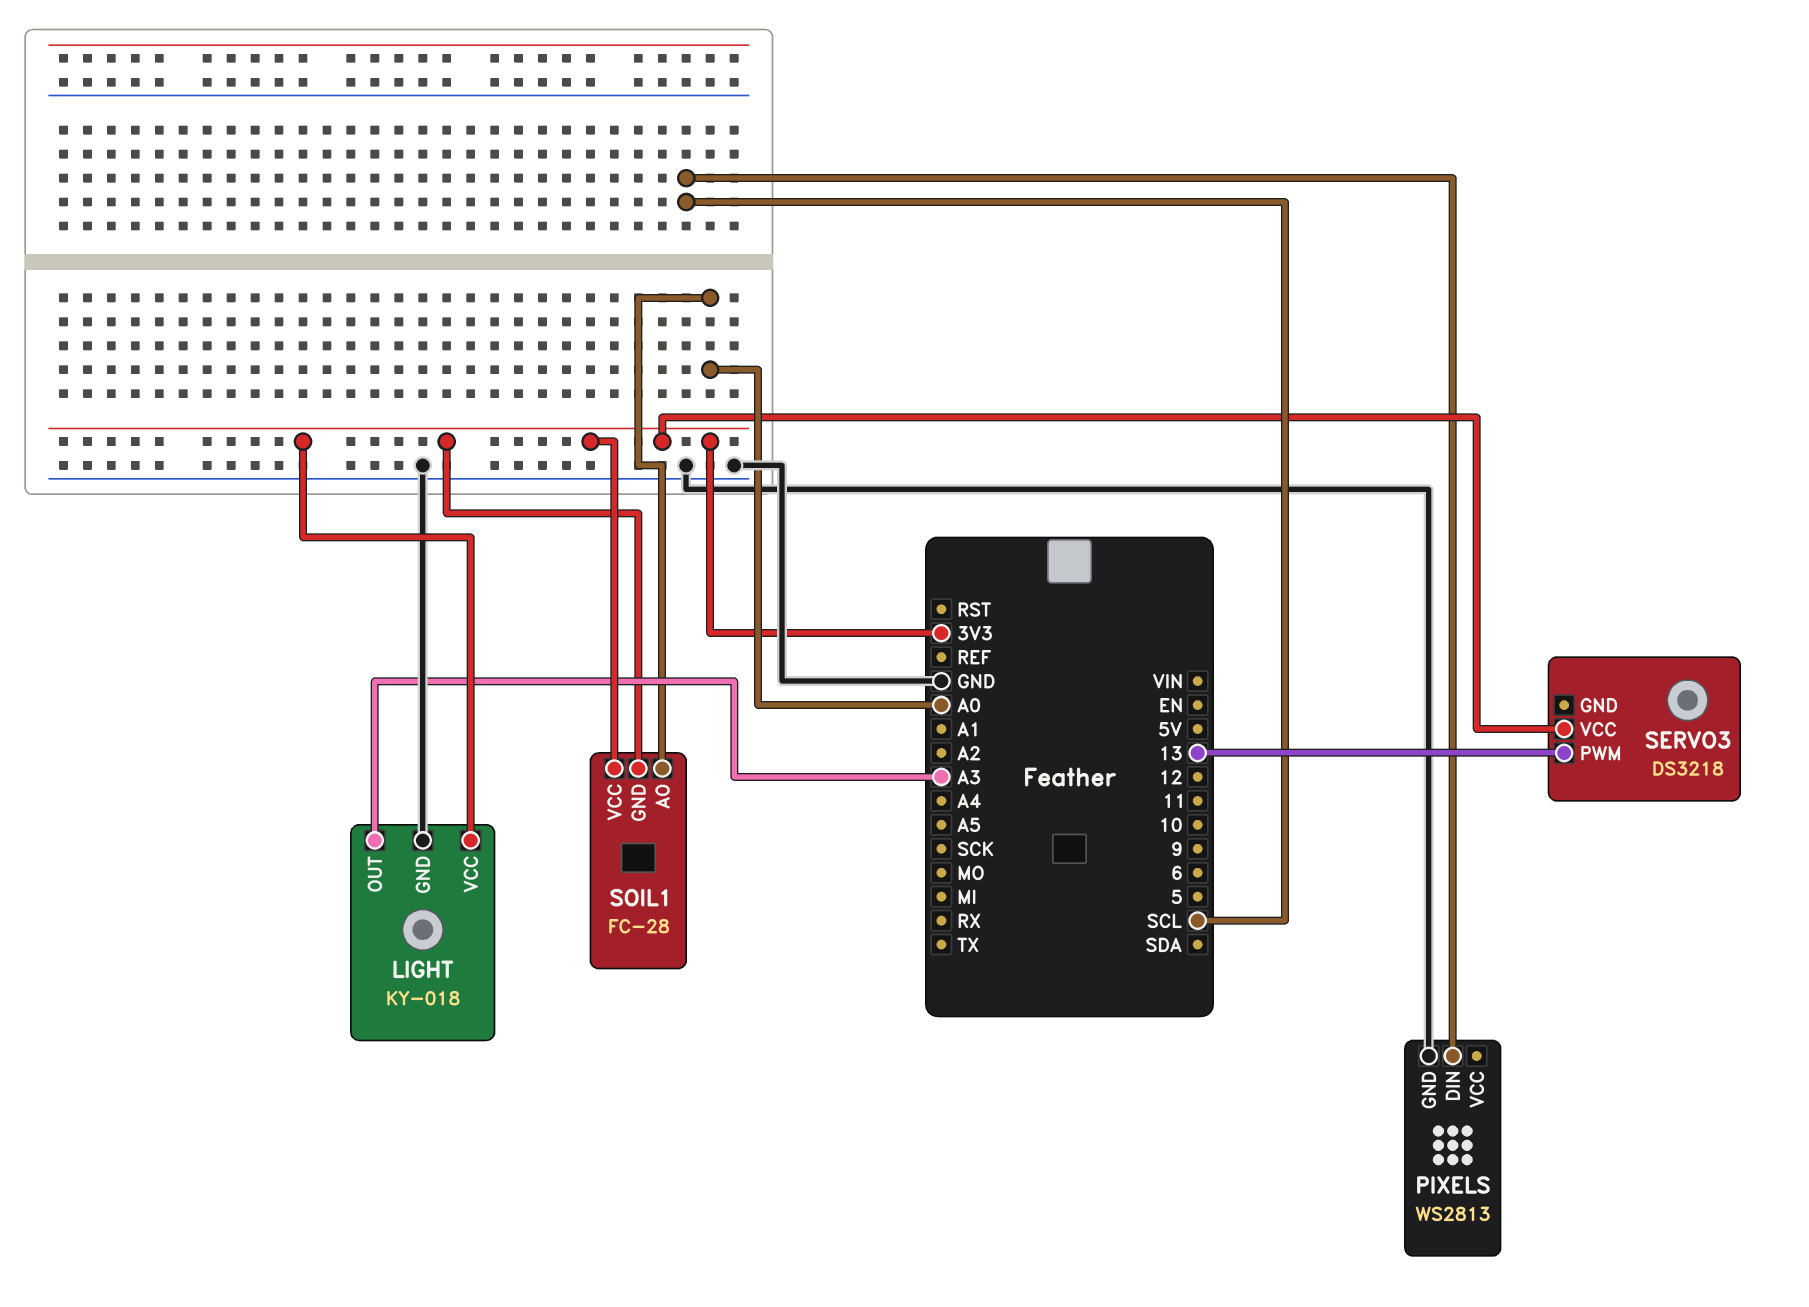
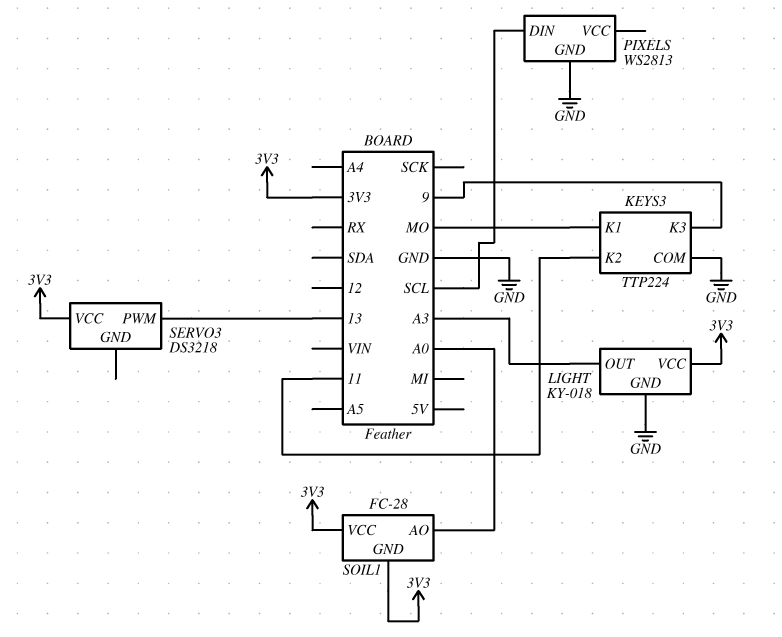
KEYS3: none -> TTP224
KEYS3 pin COM: none -> GND
KEYS3 pin K1: none -> MO
KEYS3 pin K2: none -> 11
KEYS3 pin K3: none -> 9

